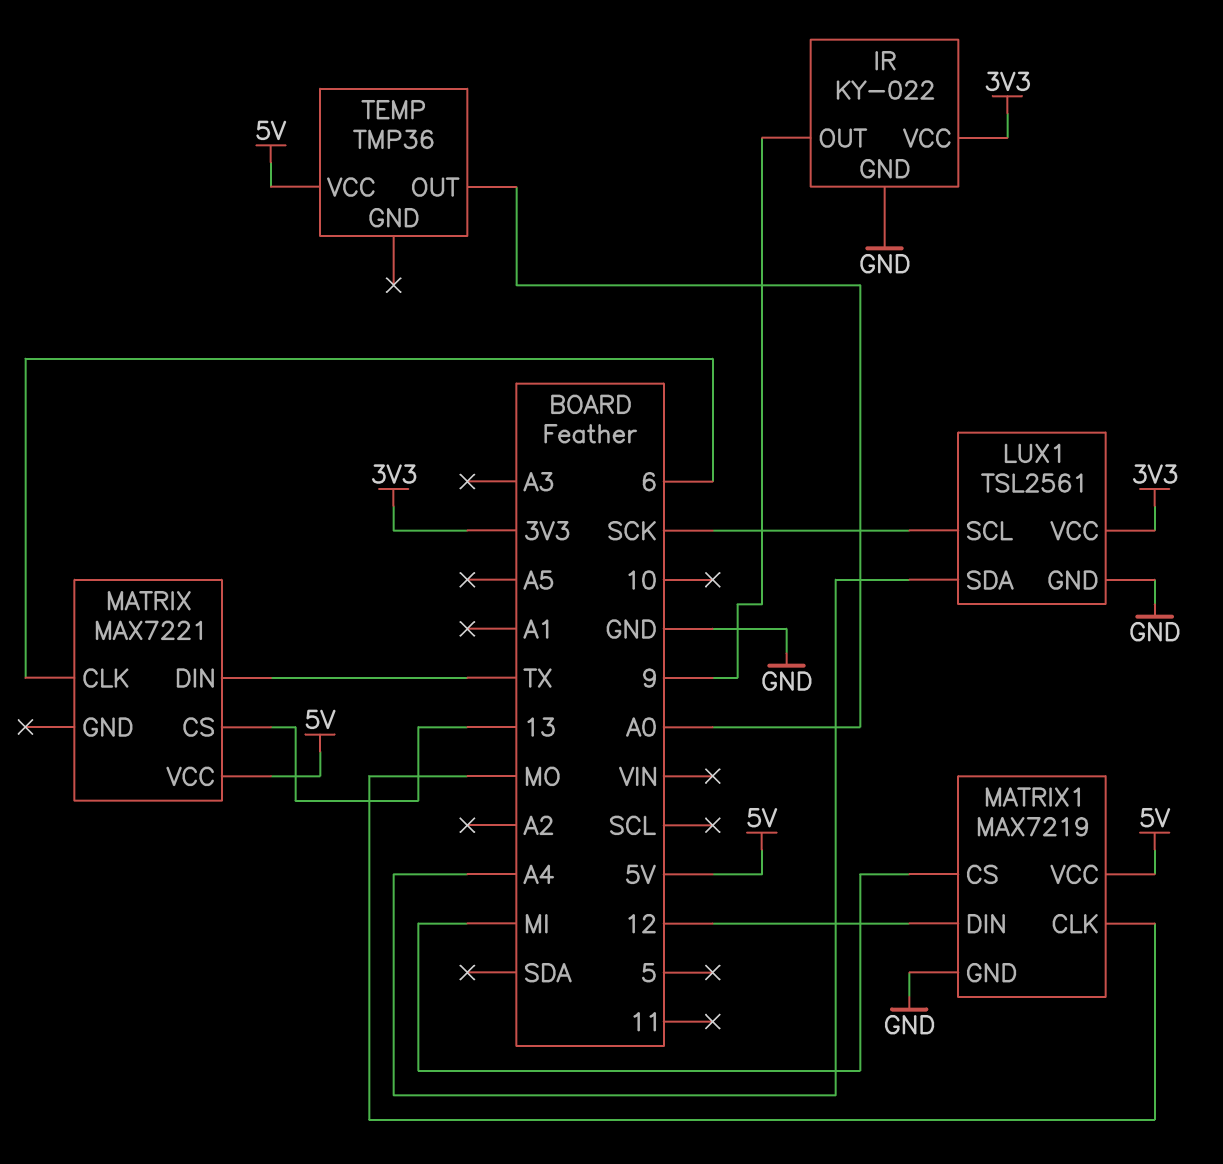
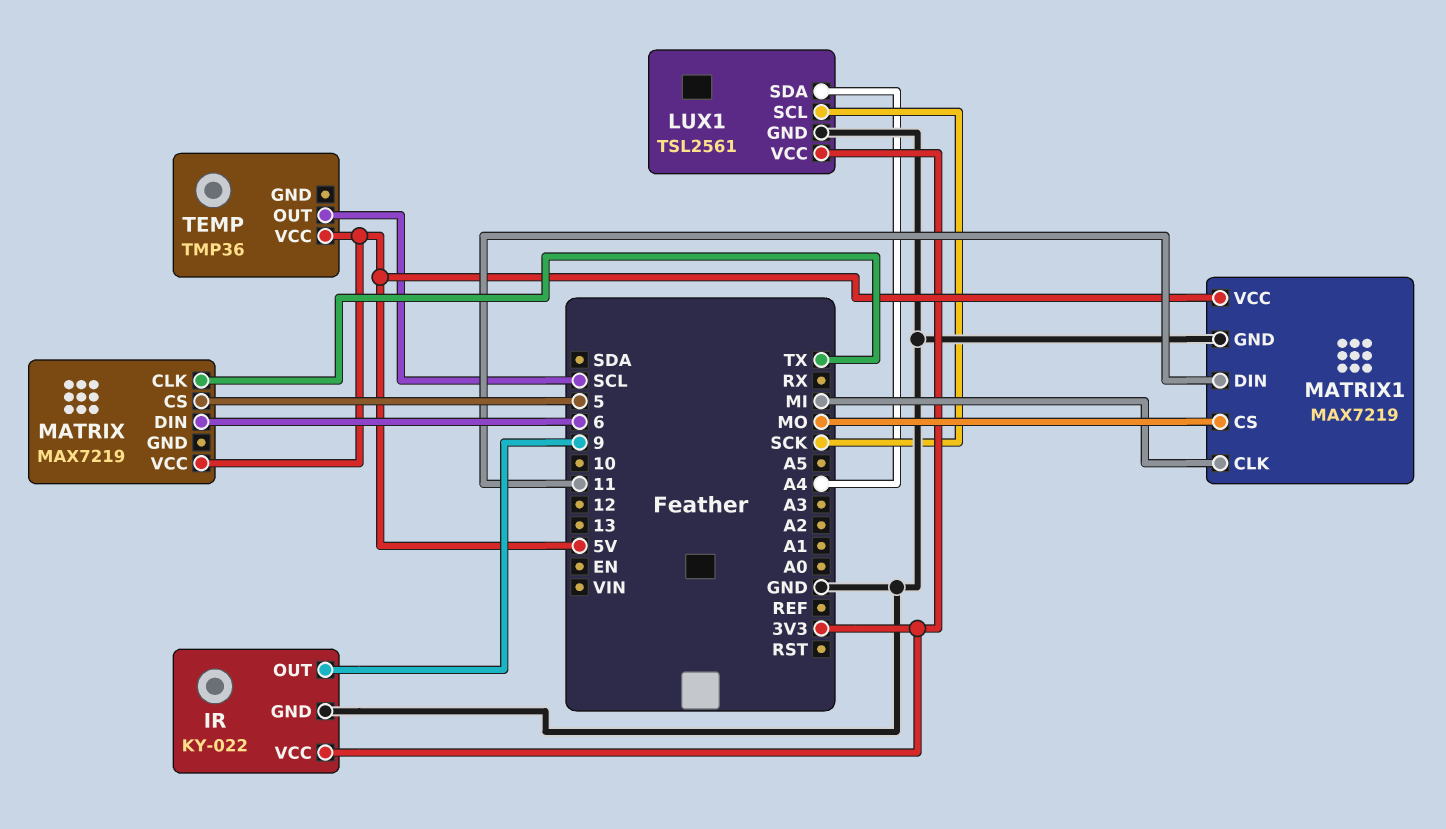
MATRIX: MAX7221 -> MAX7219
MATRIX pin CLK: 6 -> TX
MATRIX pin CS: 13 -> 5
MATRIX pin DIN: TX -> 6
MATRIX1 pin CLK: MO -> MI
MATRIX1 pin CS: MI -> MO
MATRIX1 pin DIN: 12 -> 11
TEMP pin OUT: A0 -> SCL

